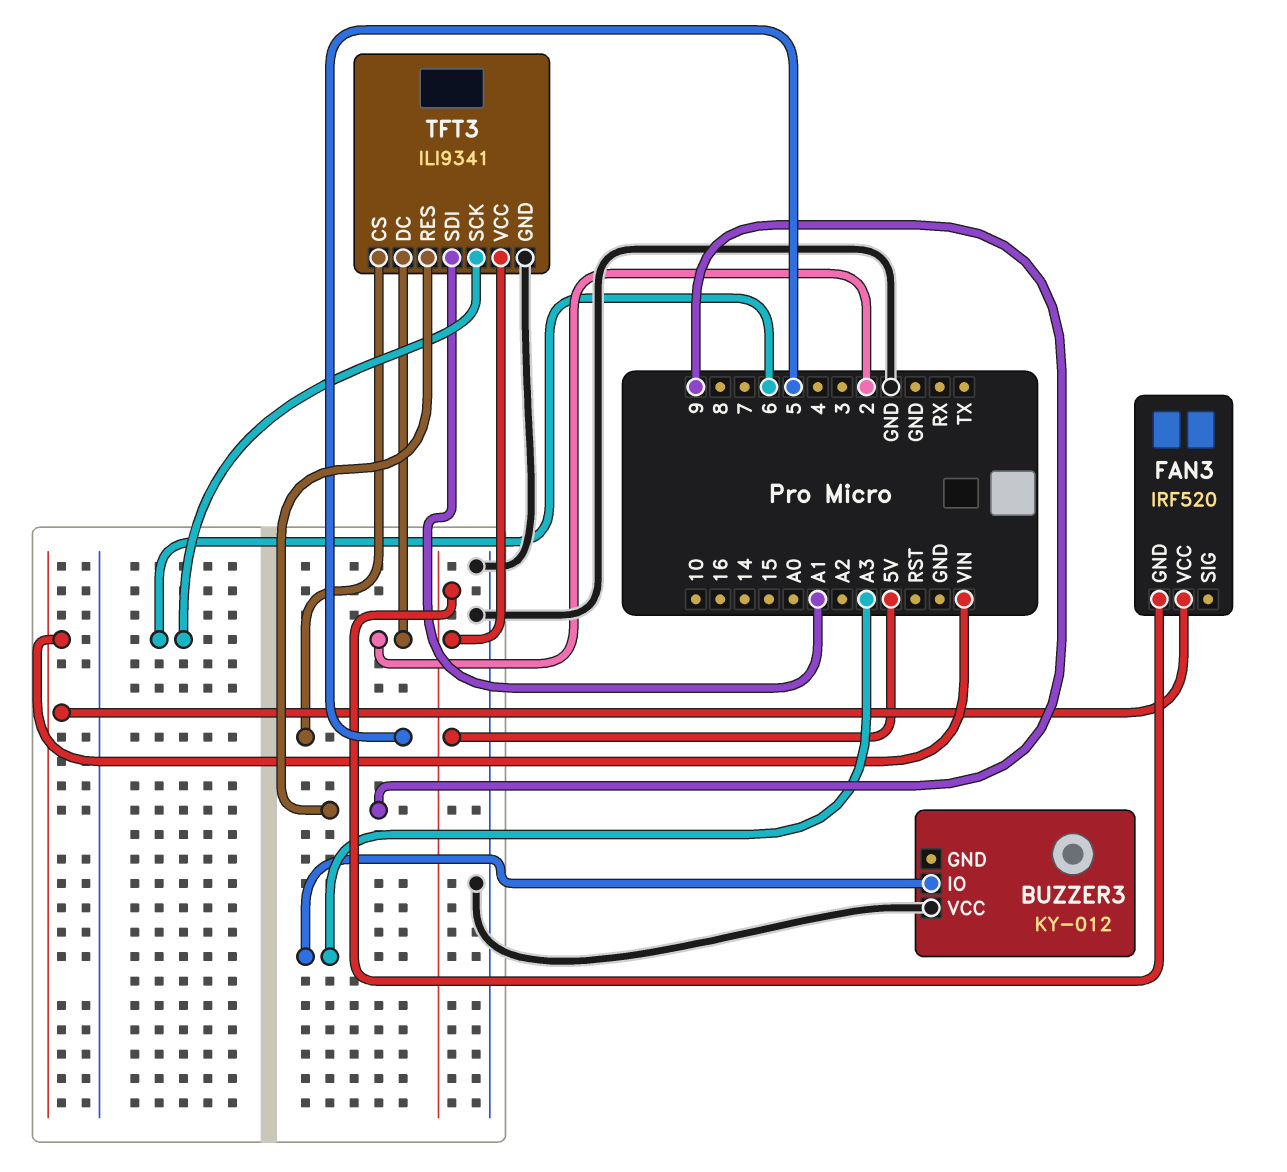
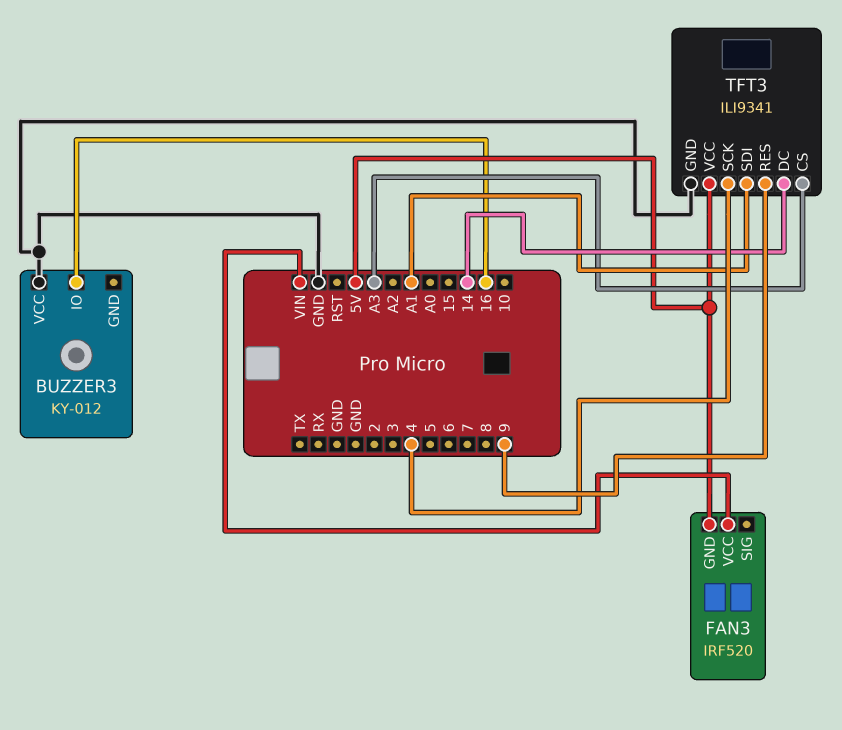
BUZZER3 pin IO: A3 -> 16
TFT3 pin CS: 5 -> A3
TFT3 pin DC: 2 -> 14
TFT3 pin SCK: 6 -> 4

